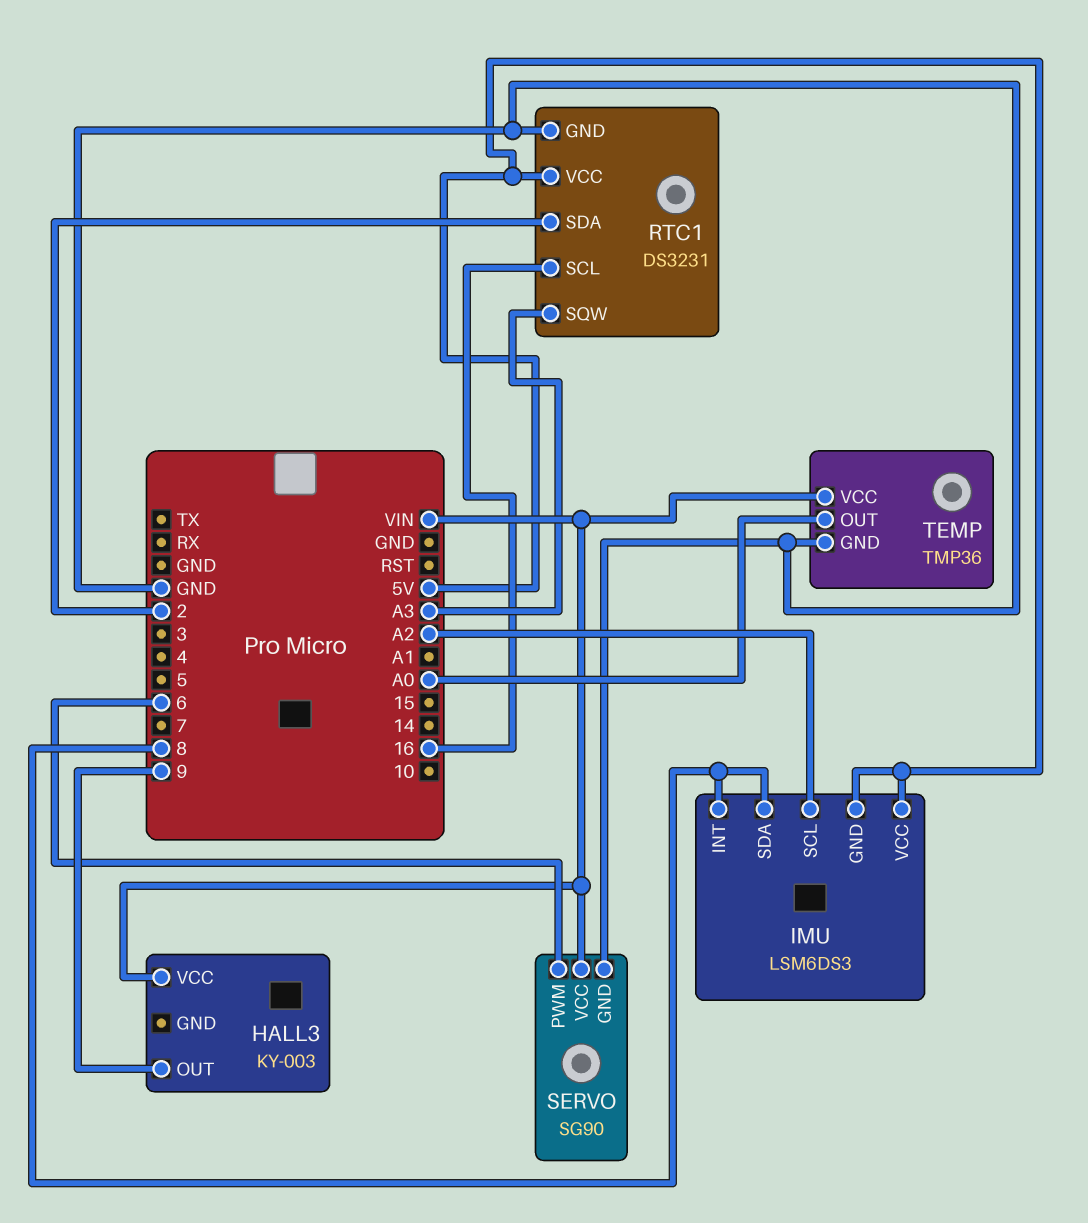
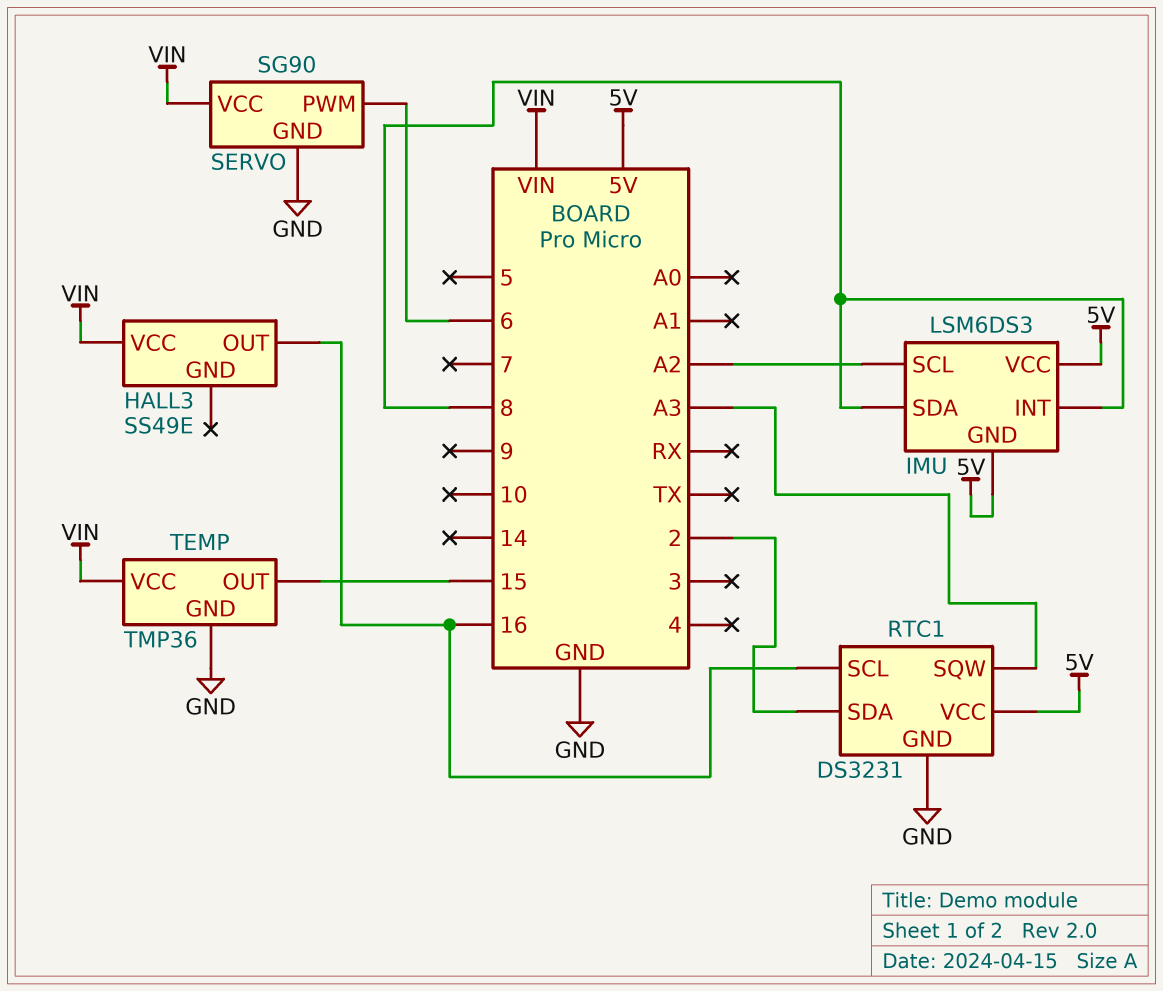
HALL3: KY-003 -> SS49E
HALL3 pin OUT: 9 -> 16
TEMP pin OUT: A0 -> 15

